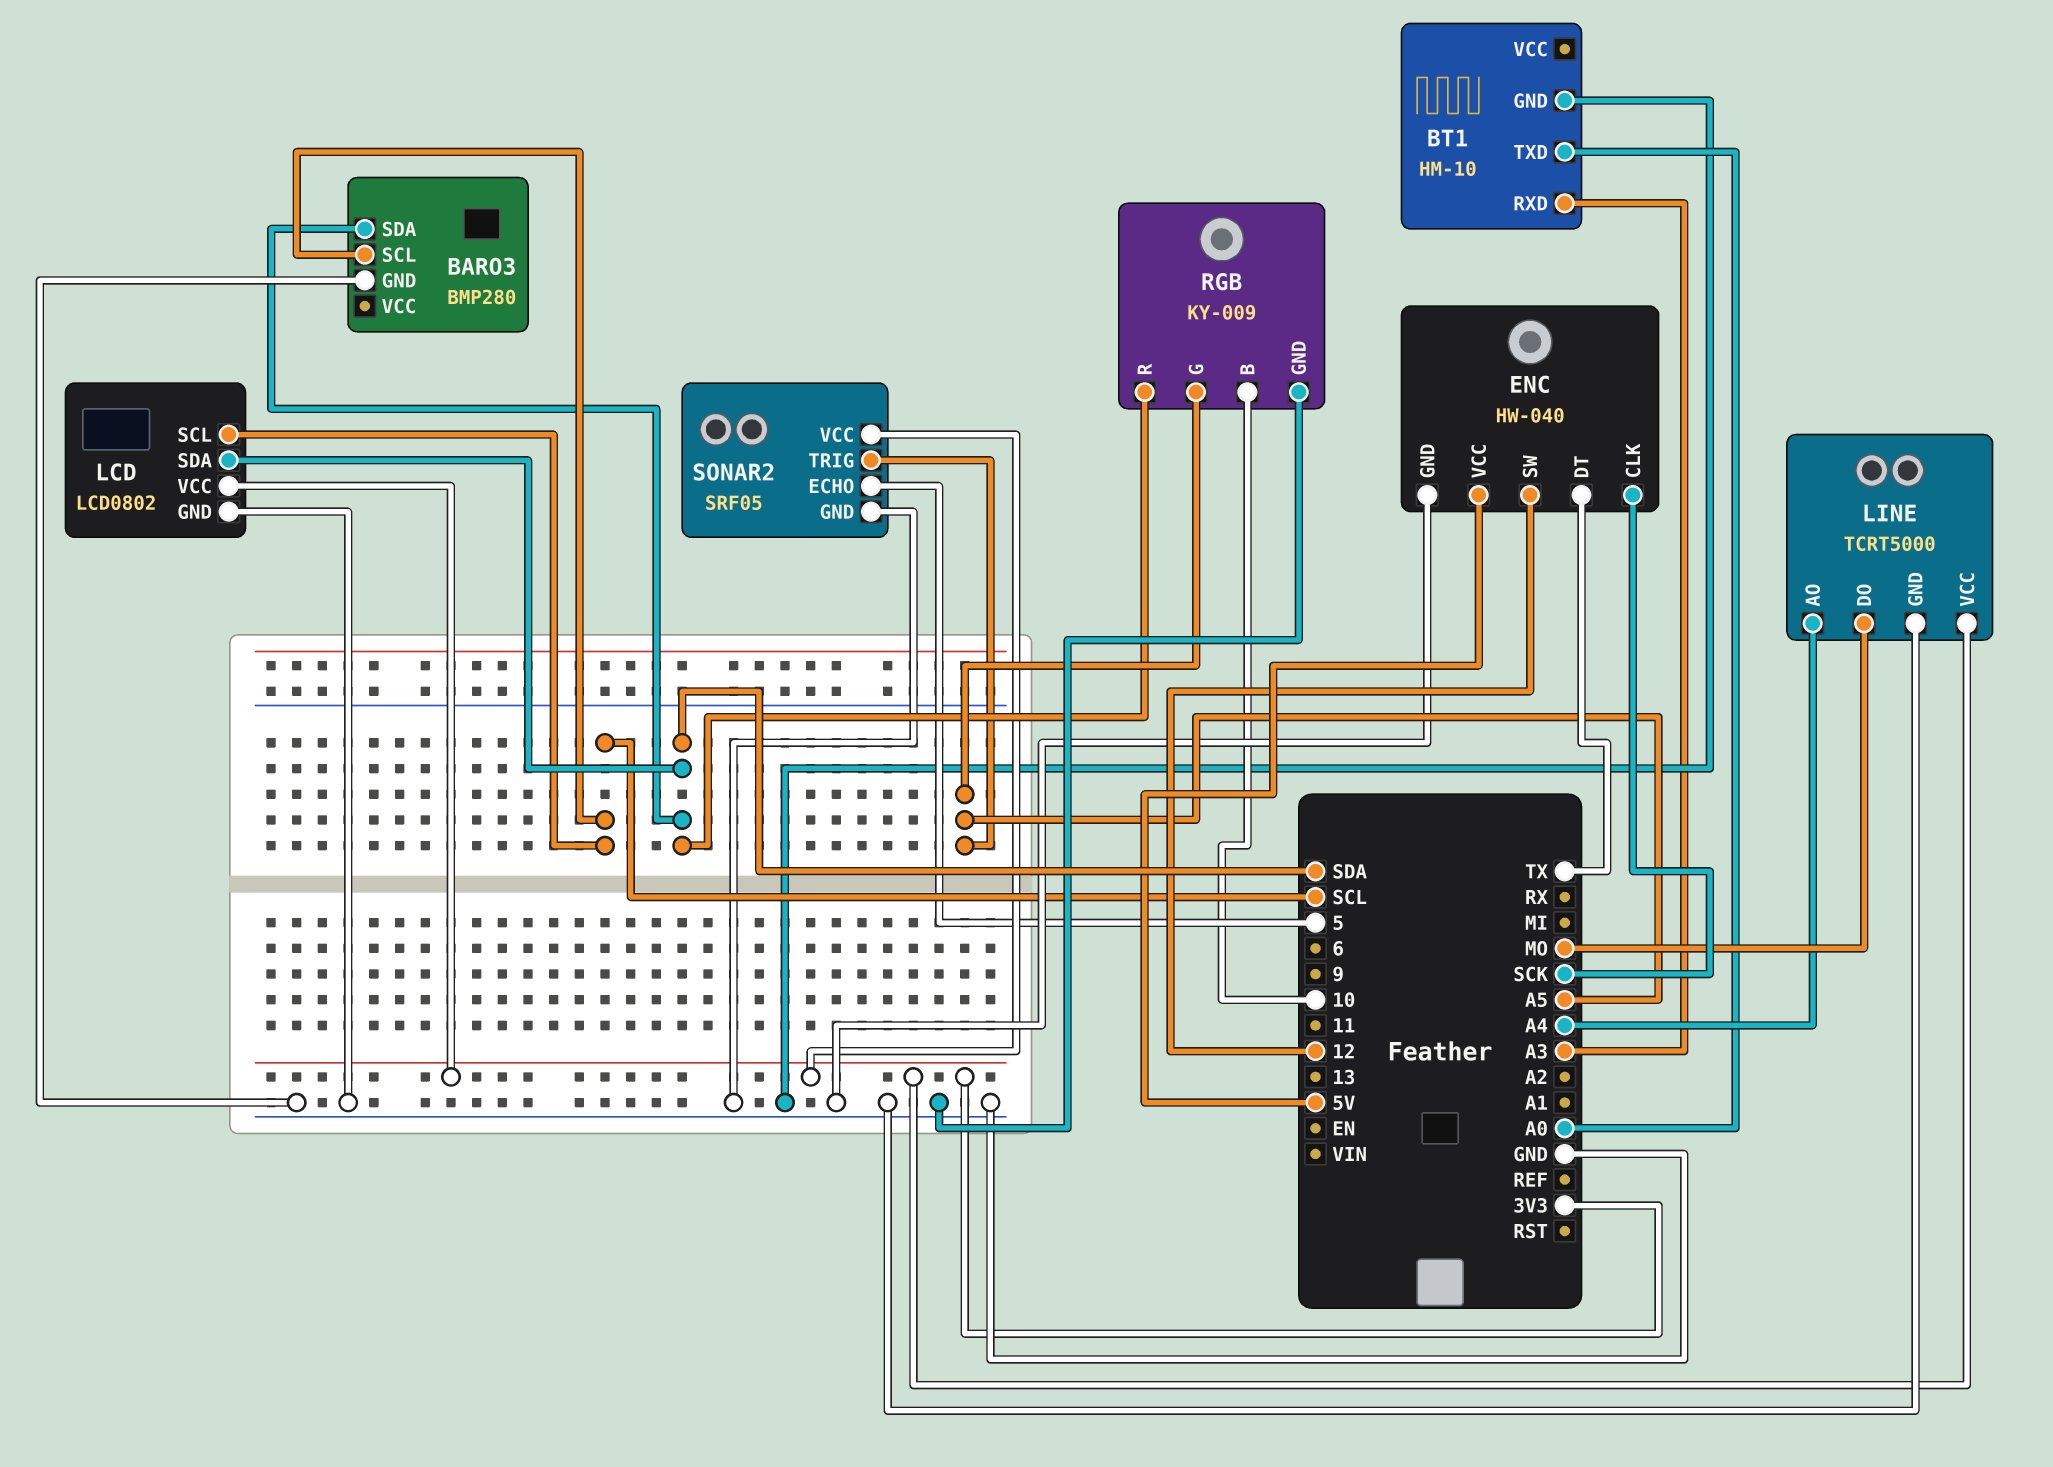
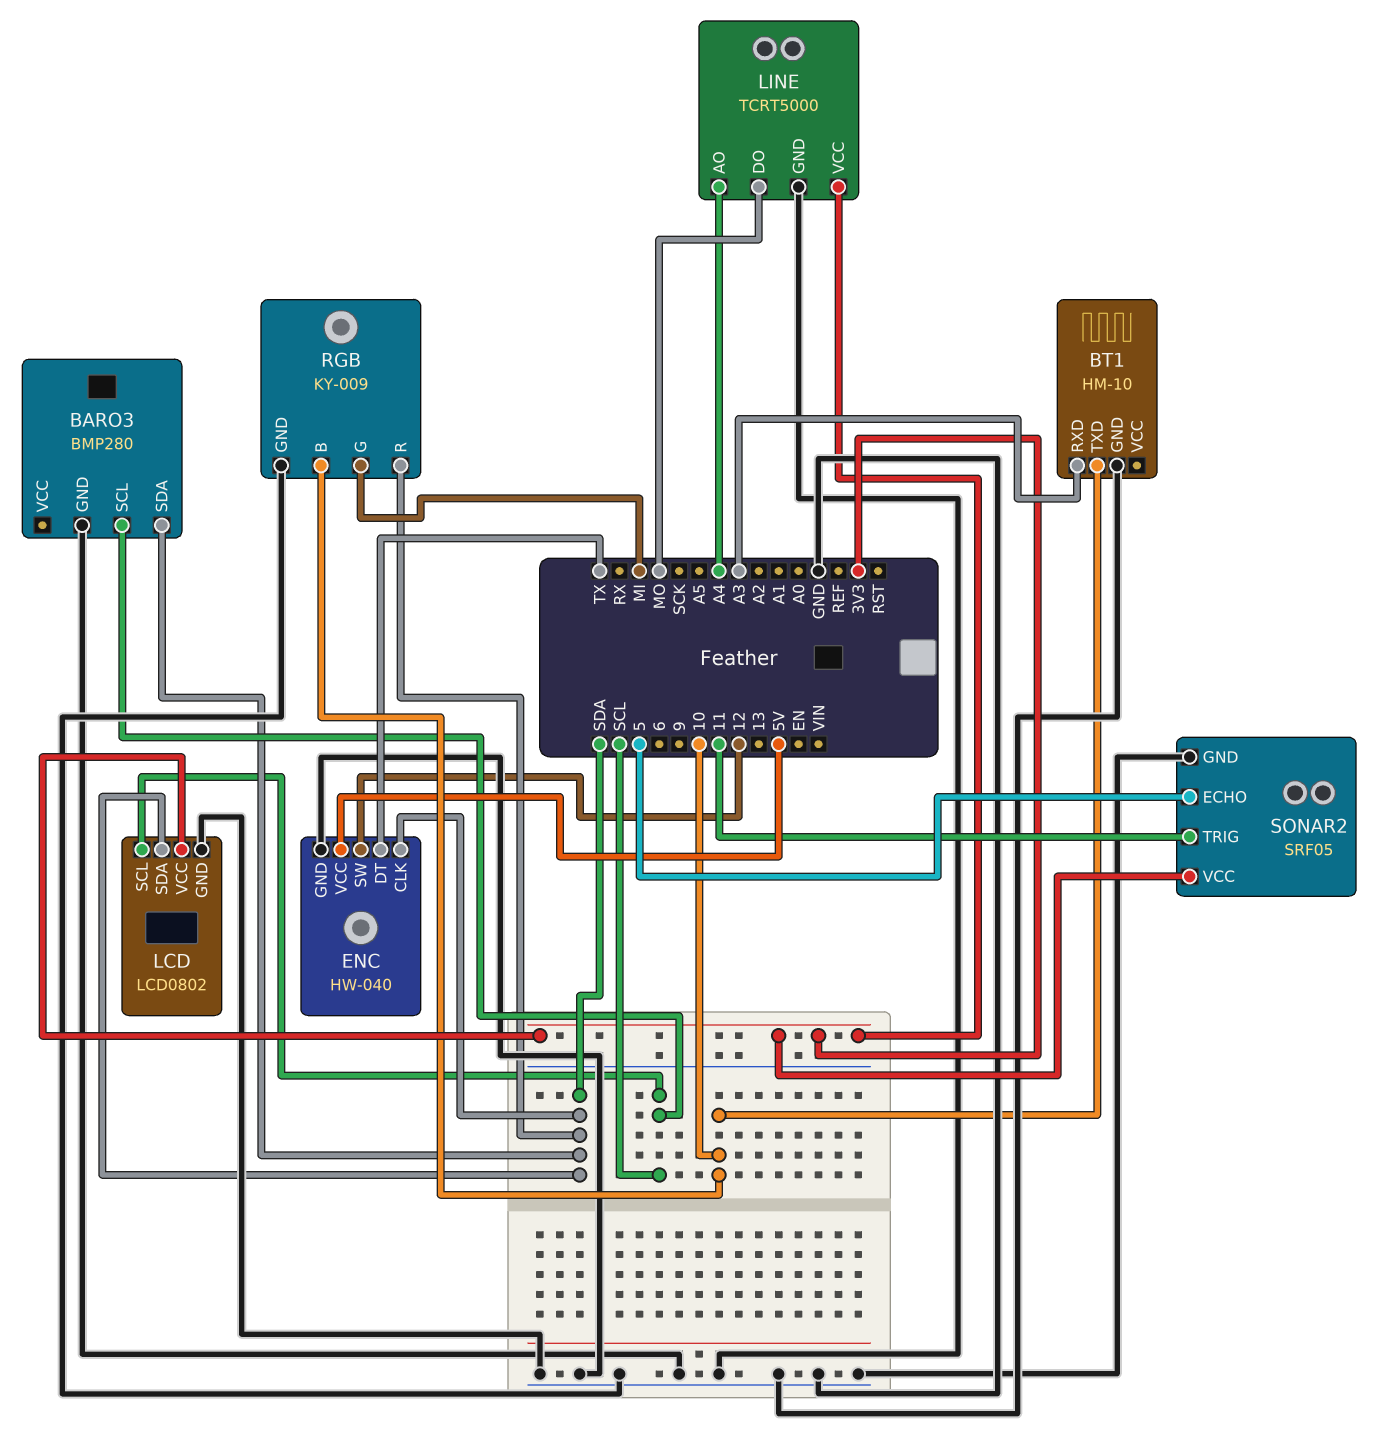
BT1 pin TXD: A0 -> 10
ENC pin CLK: SCK -> SDA
RGB pin G: A5 -> MI
SONAR2 pin TRIG: A5 -> 11

